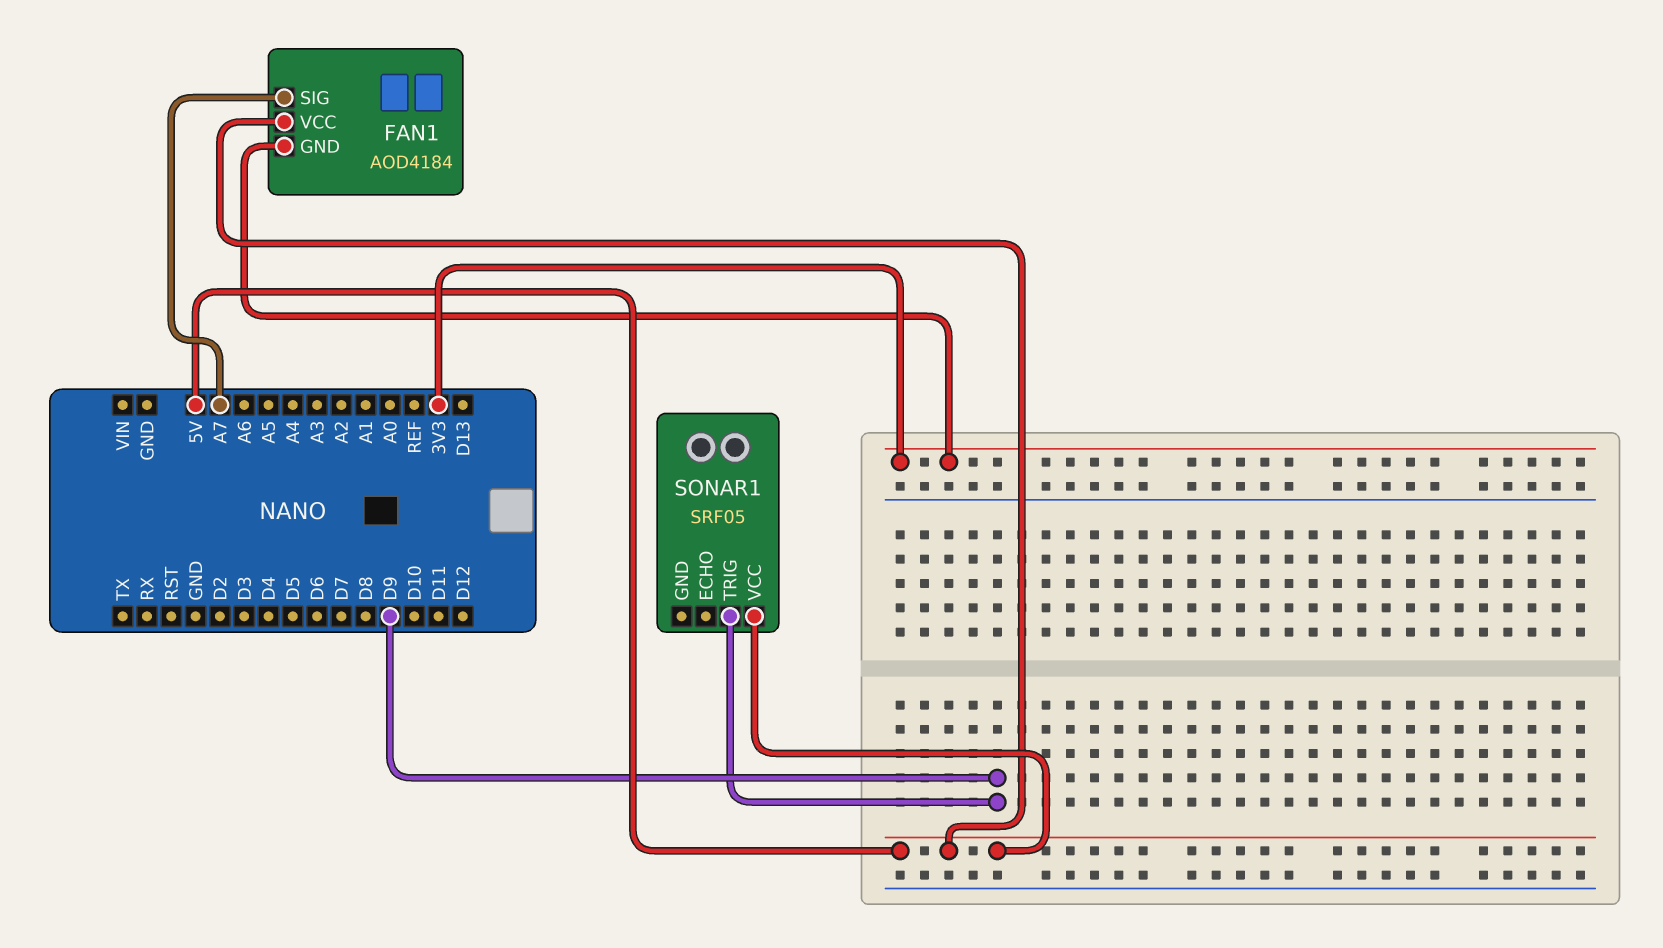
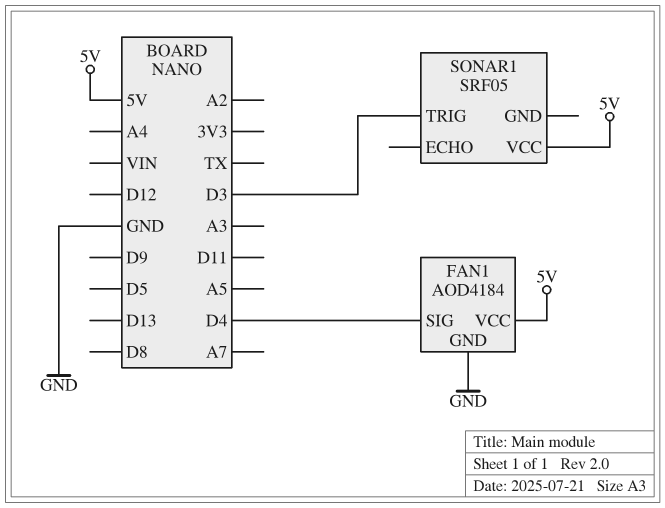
FAN1 pin GND: 3V3 -> GND
FAN1 pin SIG: A7 -> D4
SONAR1 pin TRIG: D9 -> D3

